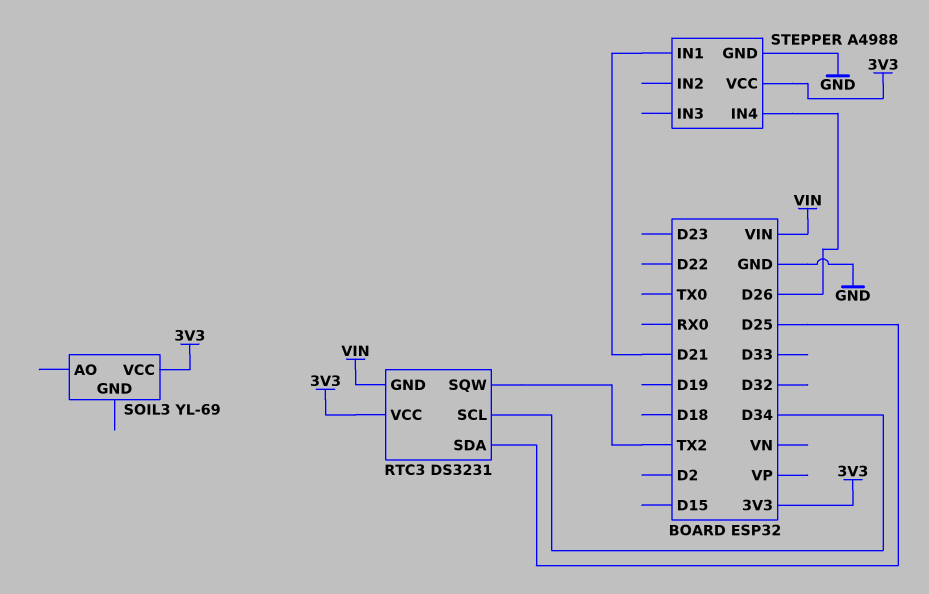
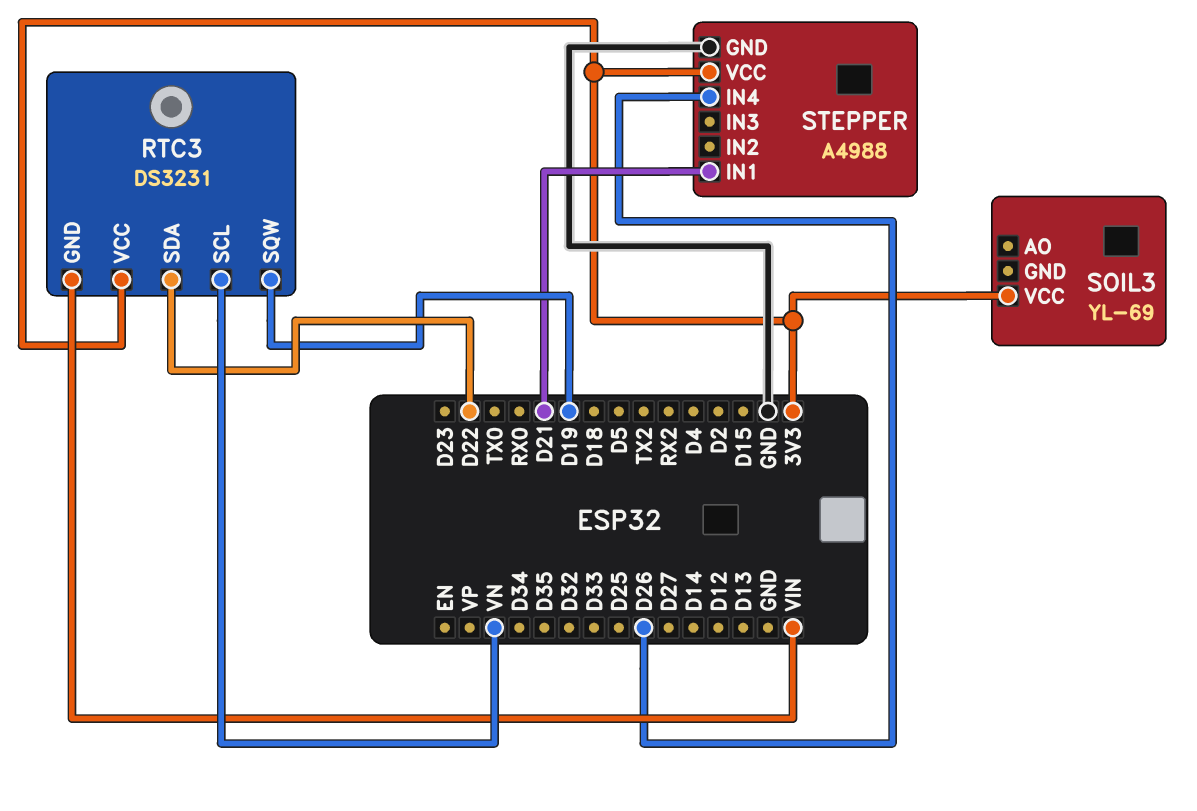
RTC3 pin SCL: D34 -> VN
RTC3 pin SDA: D25 -> D22
RTC3 pin SQW: TX2 -> D19

